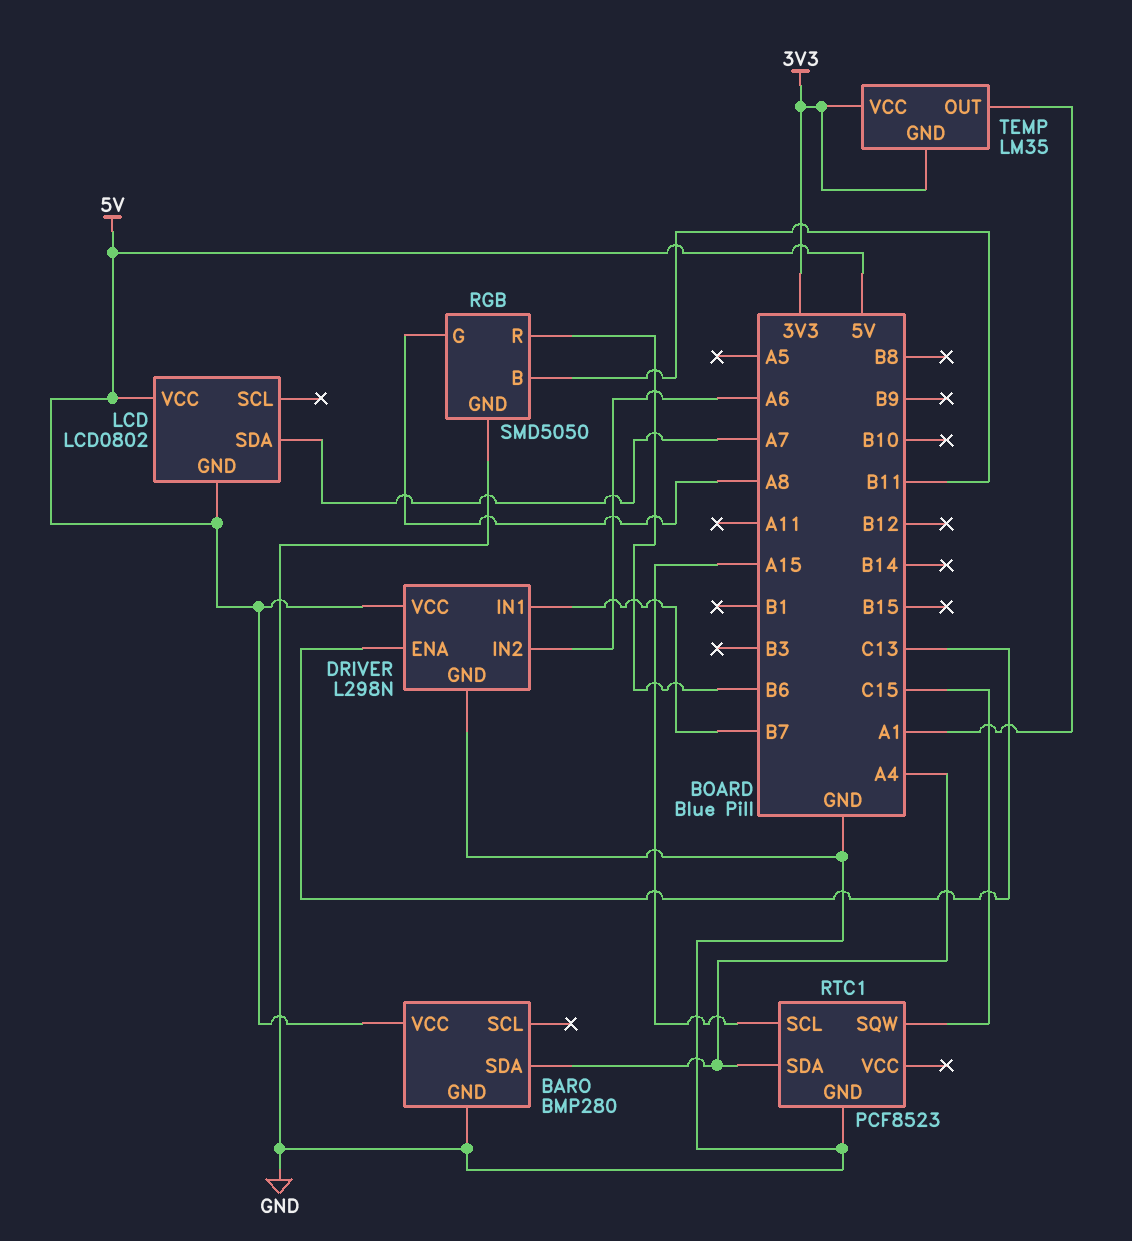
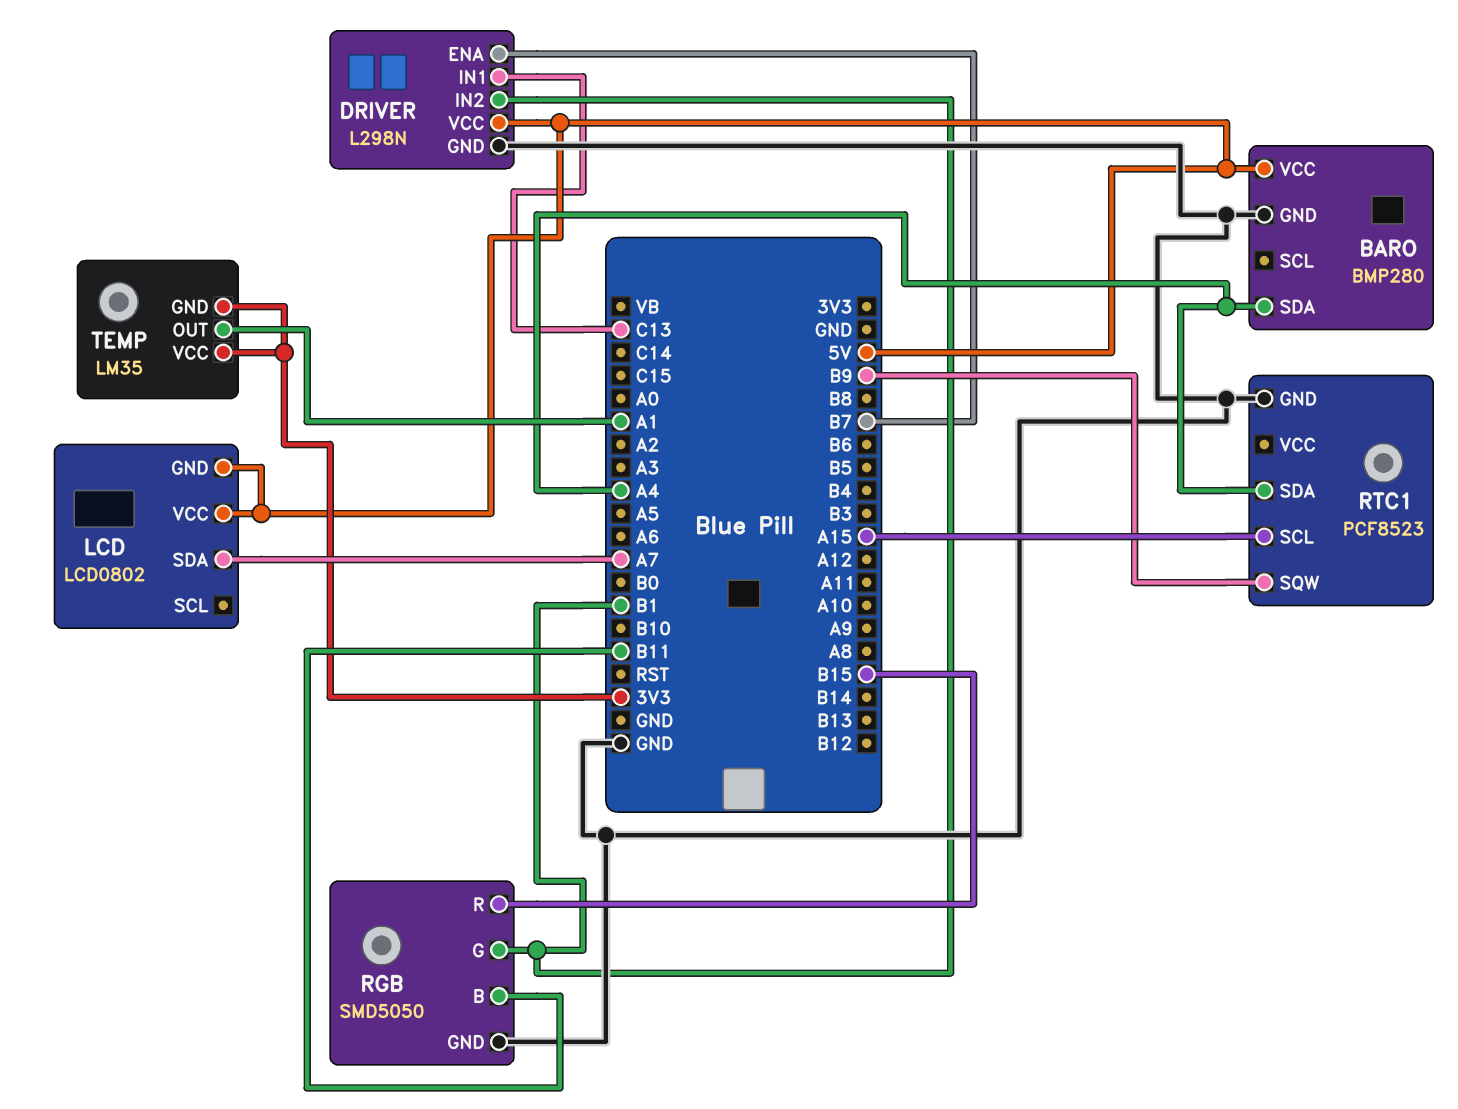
DRIVER pin ENA: C13 -> B7
DRIVER pin IN1: B7 -> C13
DRIVER pin IN2: A6 -> B1
RGB pin G: A8 -> B1
RGB pin R: B6 -> B15
RTC1 pin SQW: C15 -> B9

